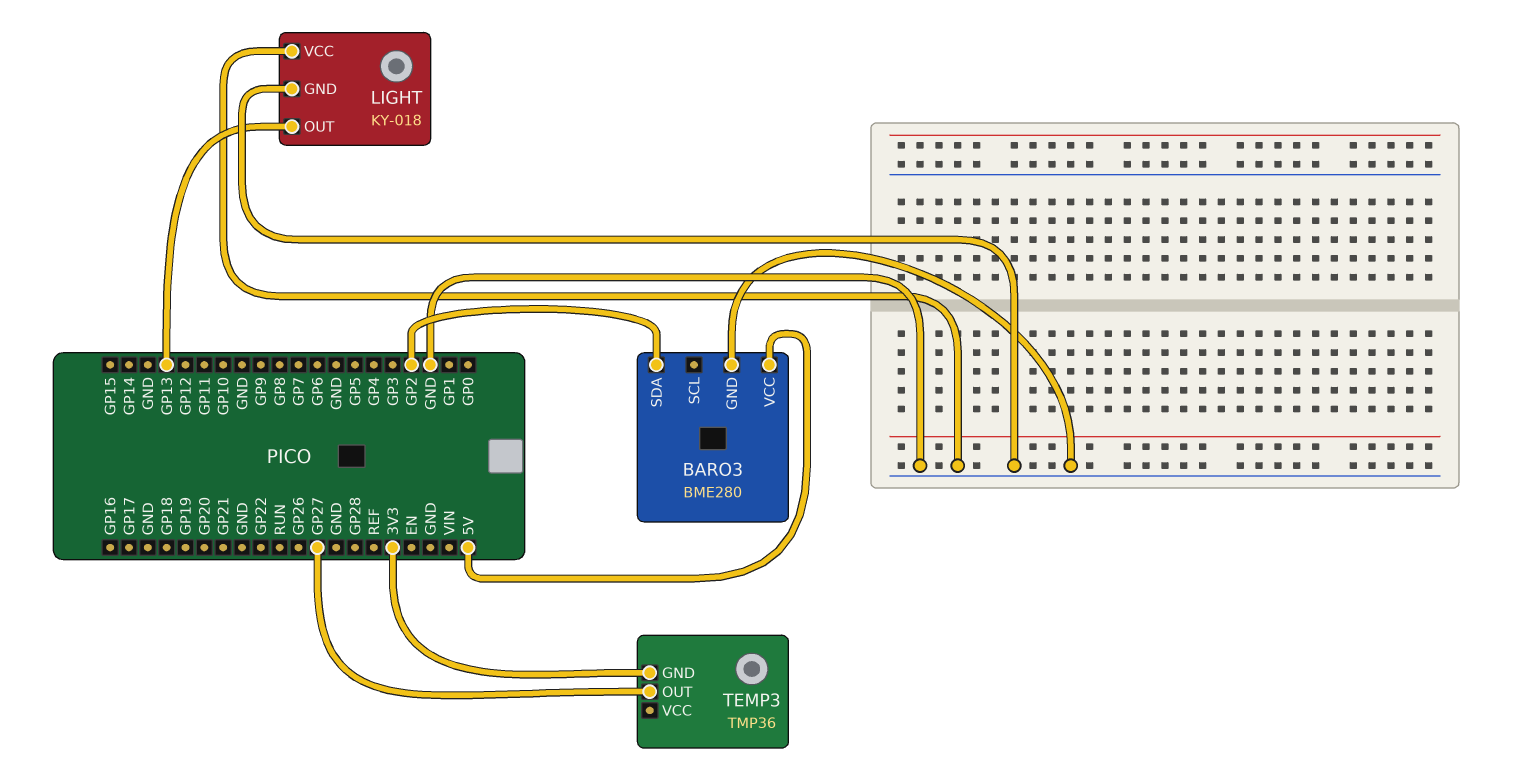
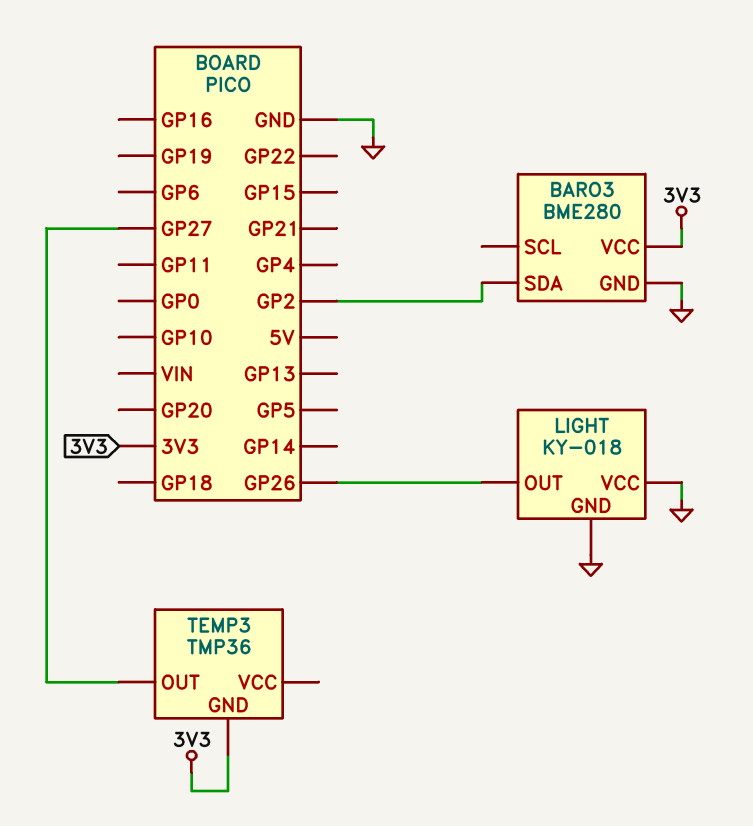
BARO3 pin VCC: 5V -> 3V3
LIGHT pin OUT: GP13 -> GP26

